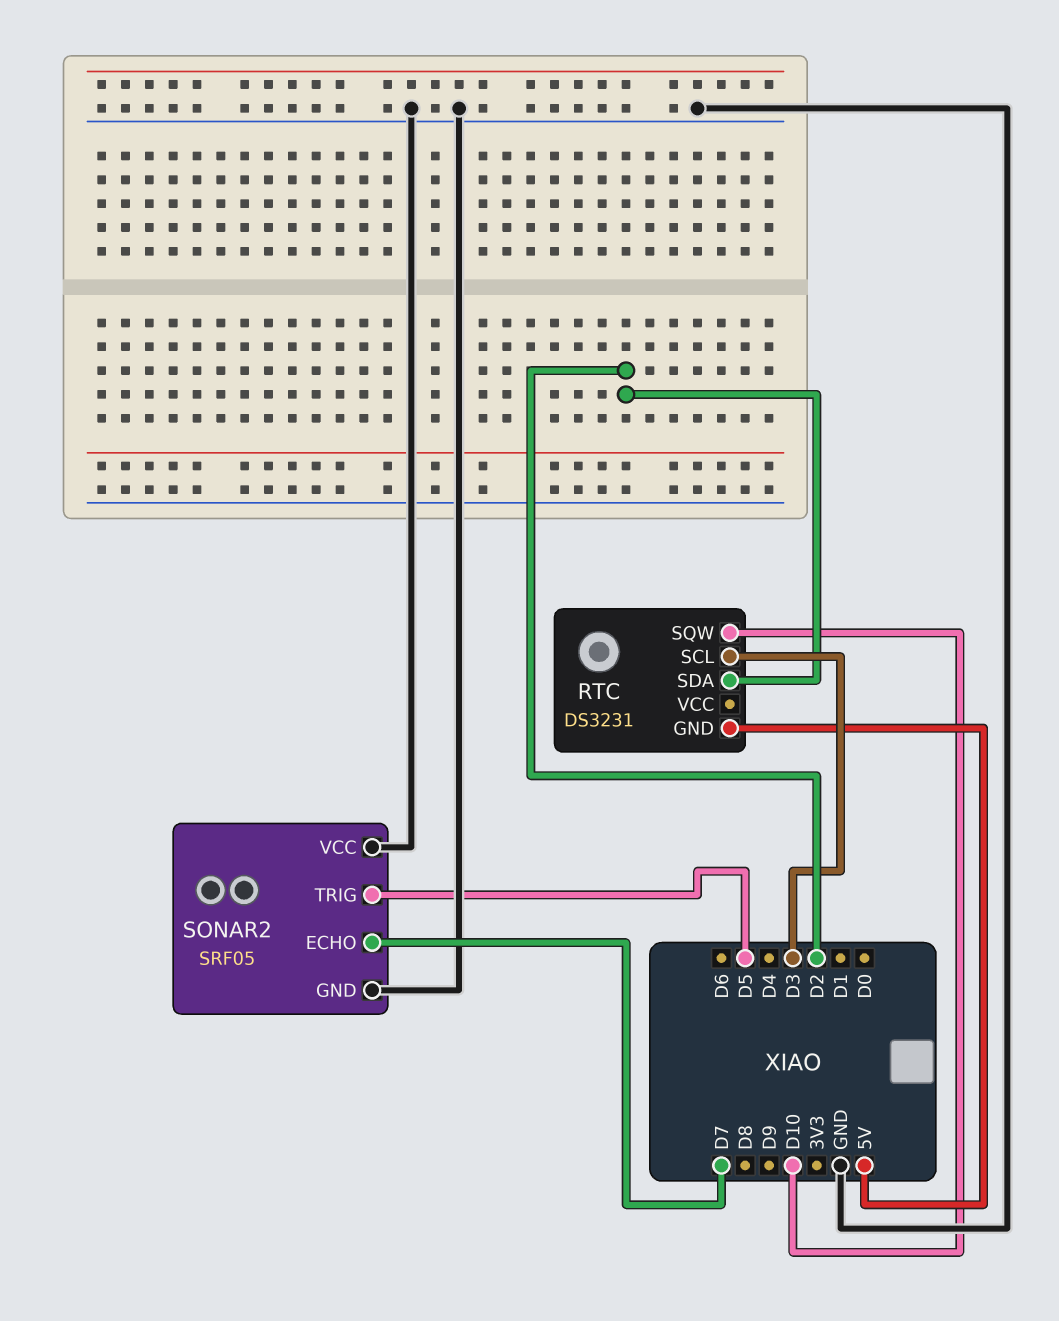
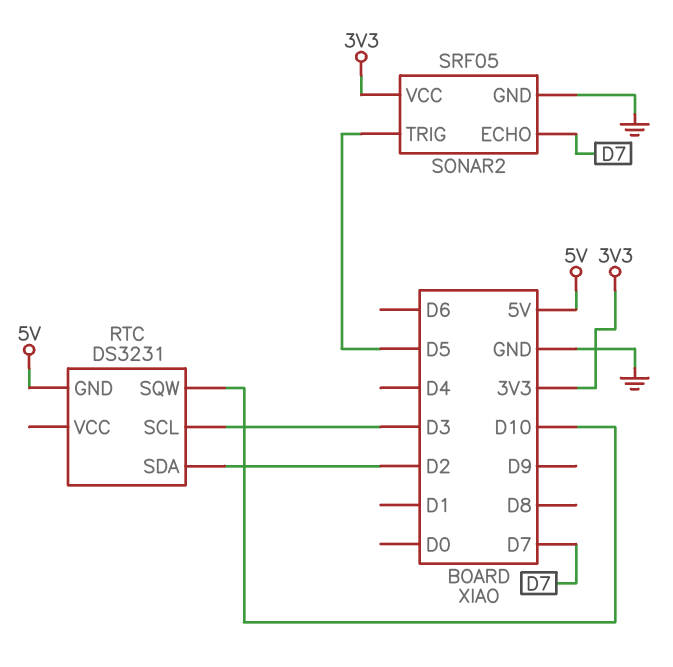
SONAR2 pin VCC: GND -> 3V3

